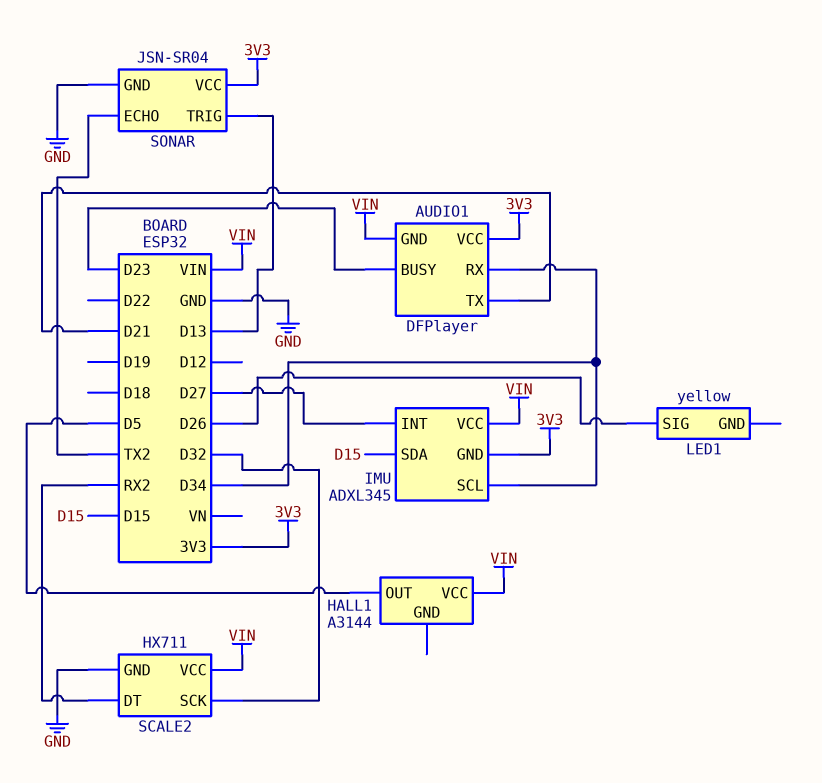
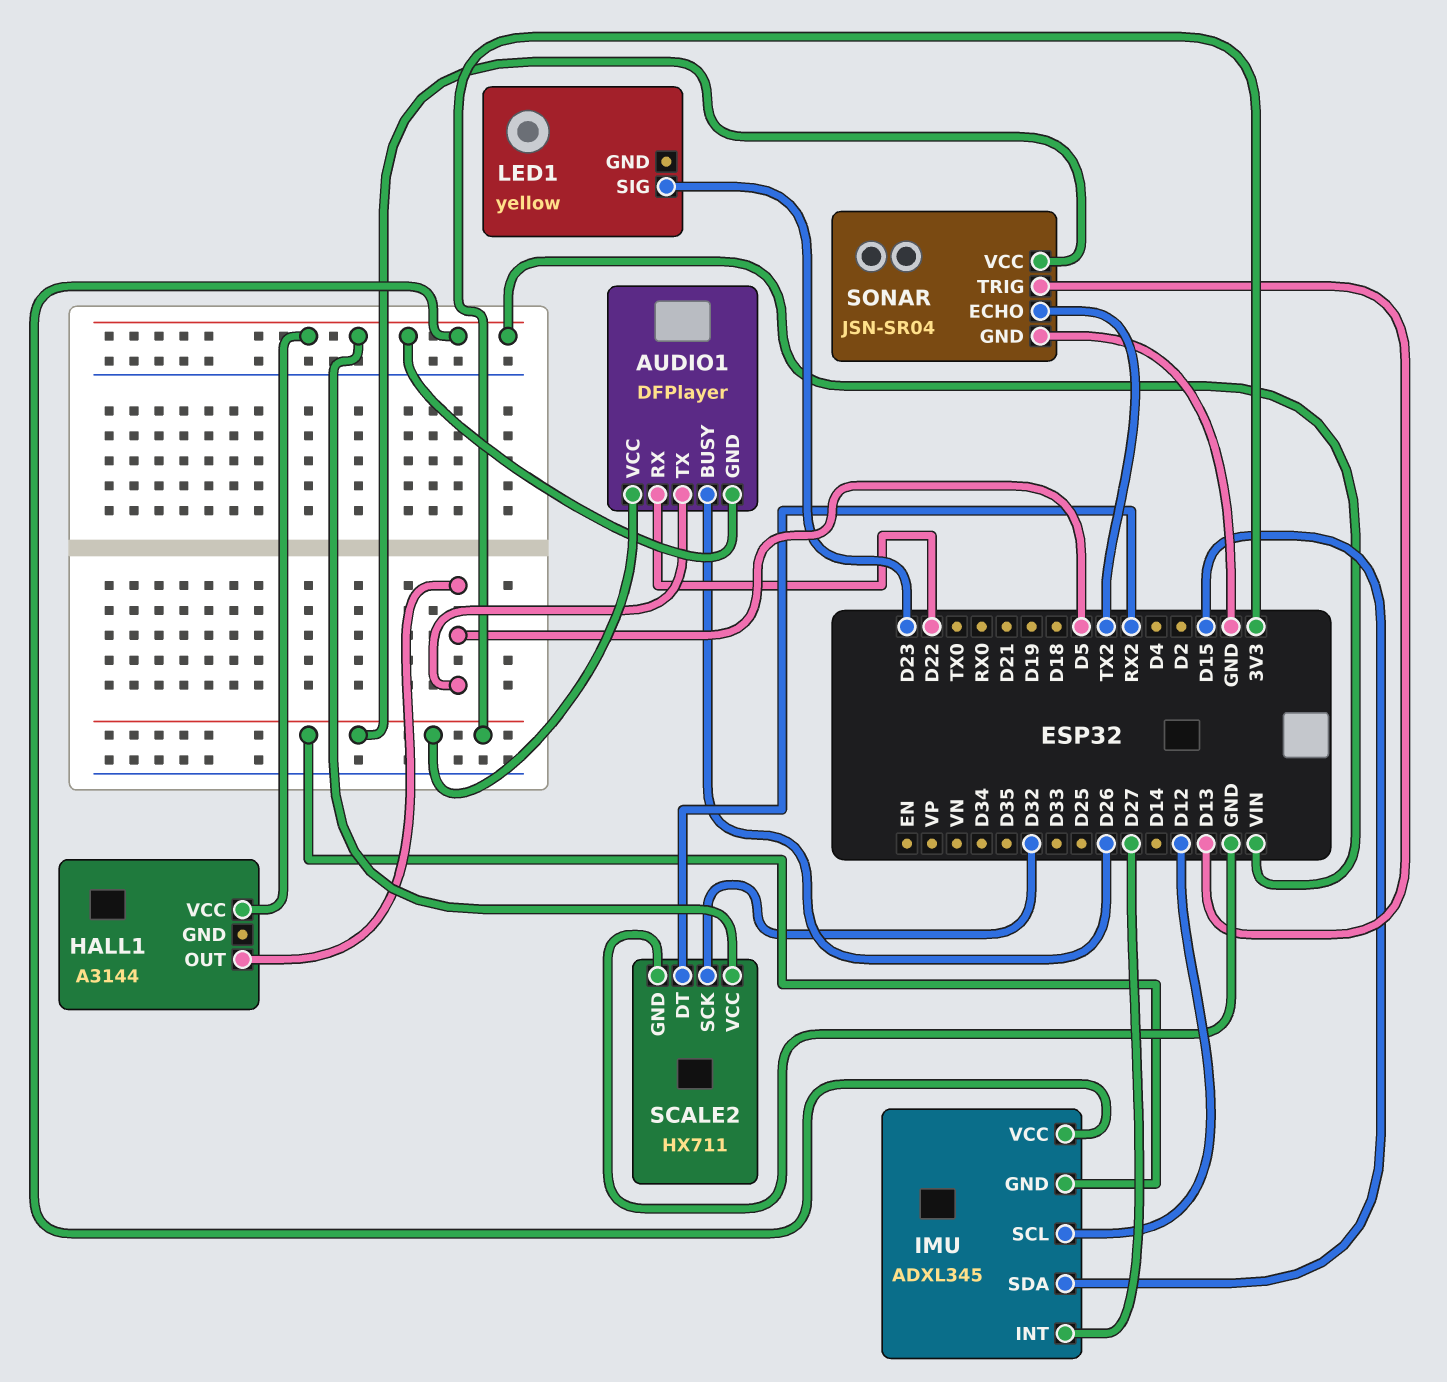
AUDIO1 pin BUSY: D23 -> D26
AUDIO1 pin RX: D34 -> D22
AUDIO1 pin TX: D21 -> D5
IMU pin SCL: D34 -> D12
LED1 pin SIG: D26 -> D23

